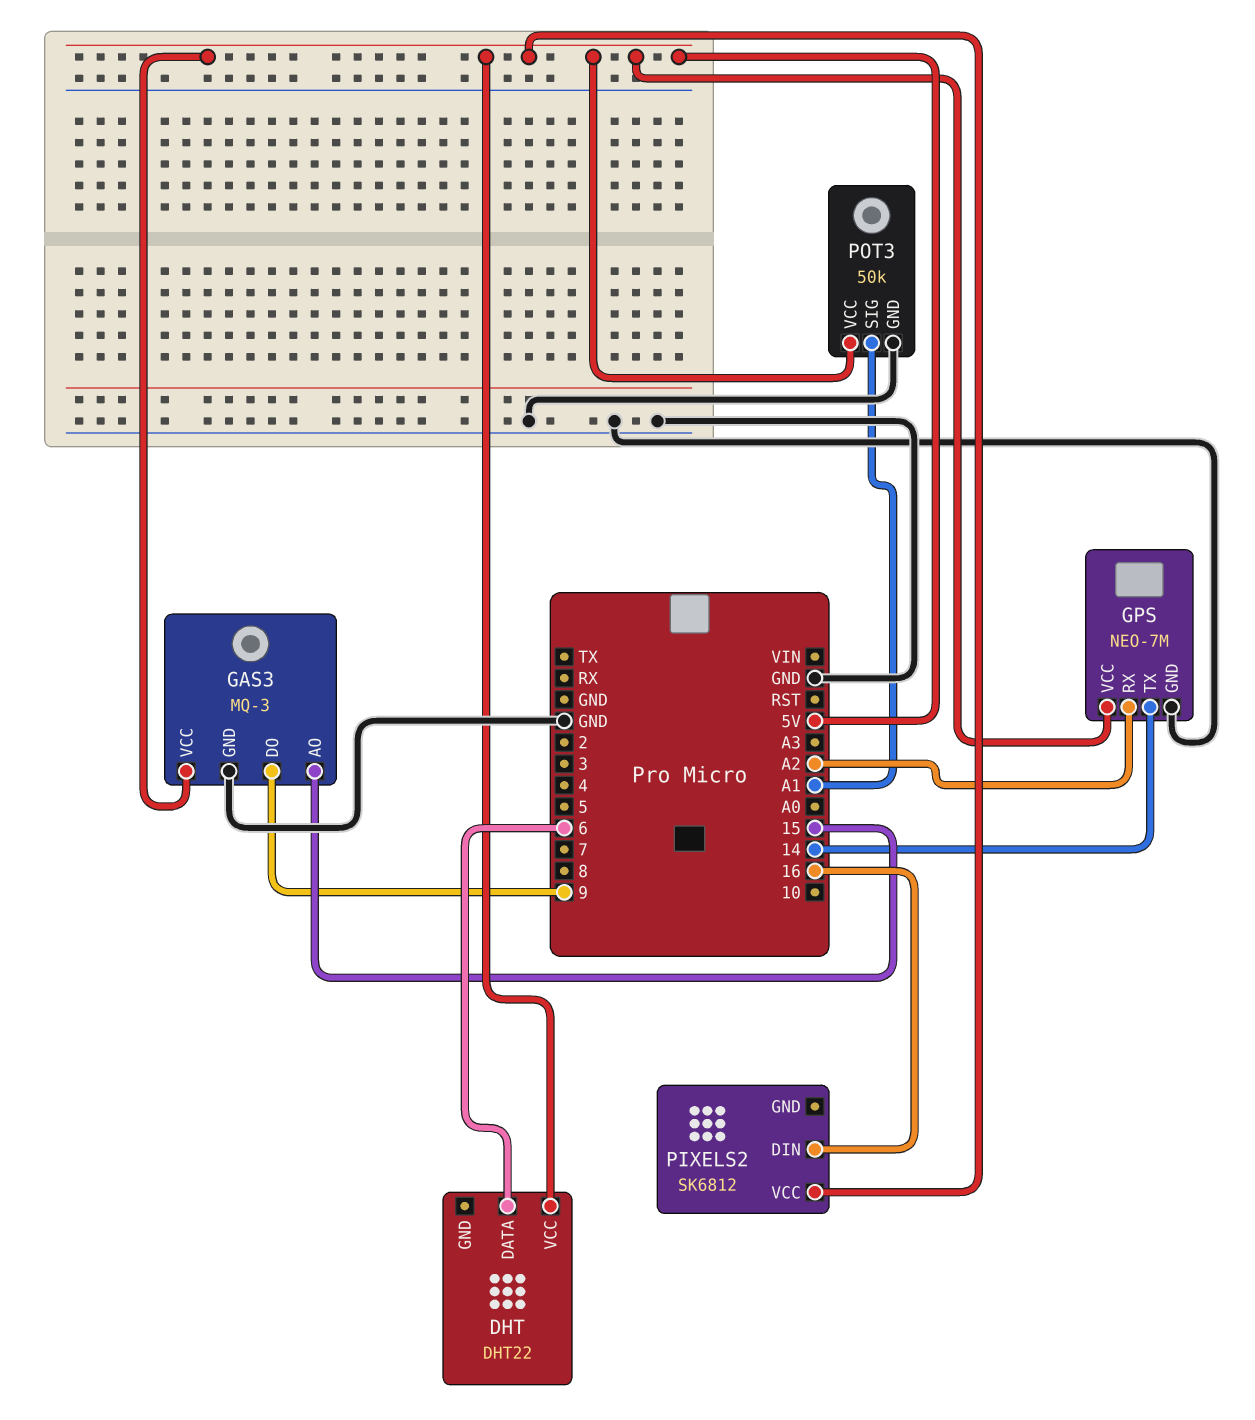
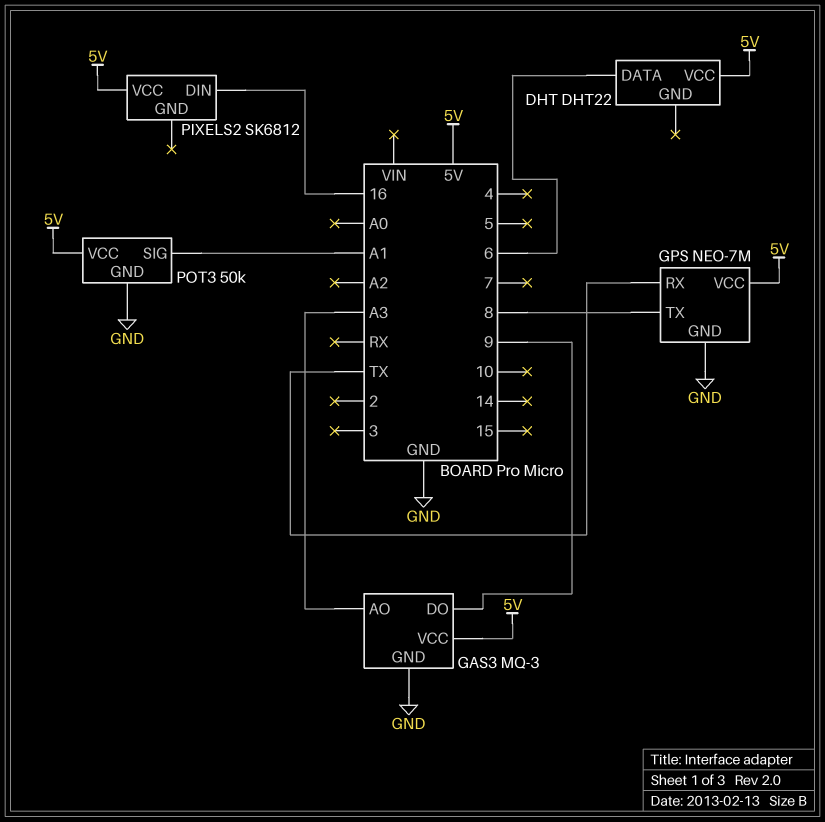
GAS3 pin AO: 15 -> A3
GPS pin RX: A2 -> TX
GPS pin TX: 14 -> 8

